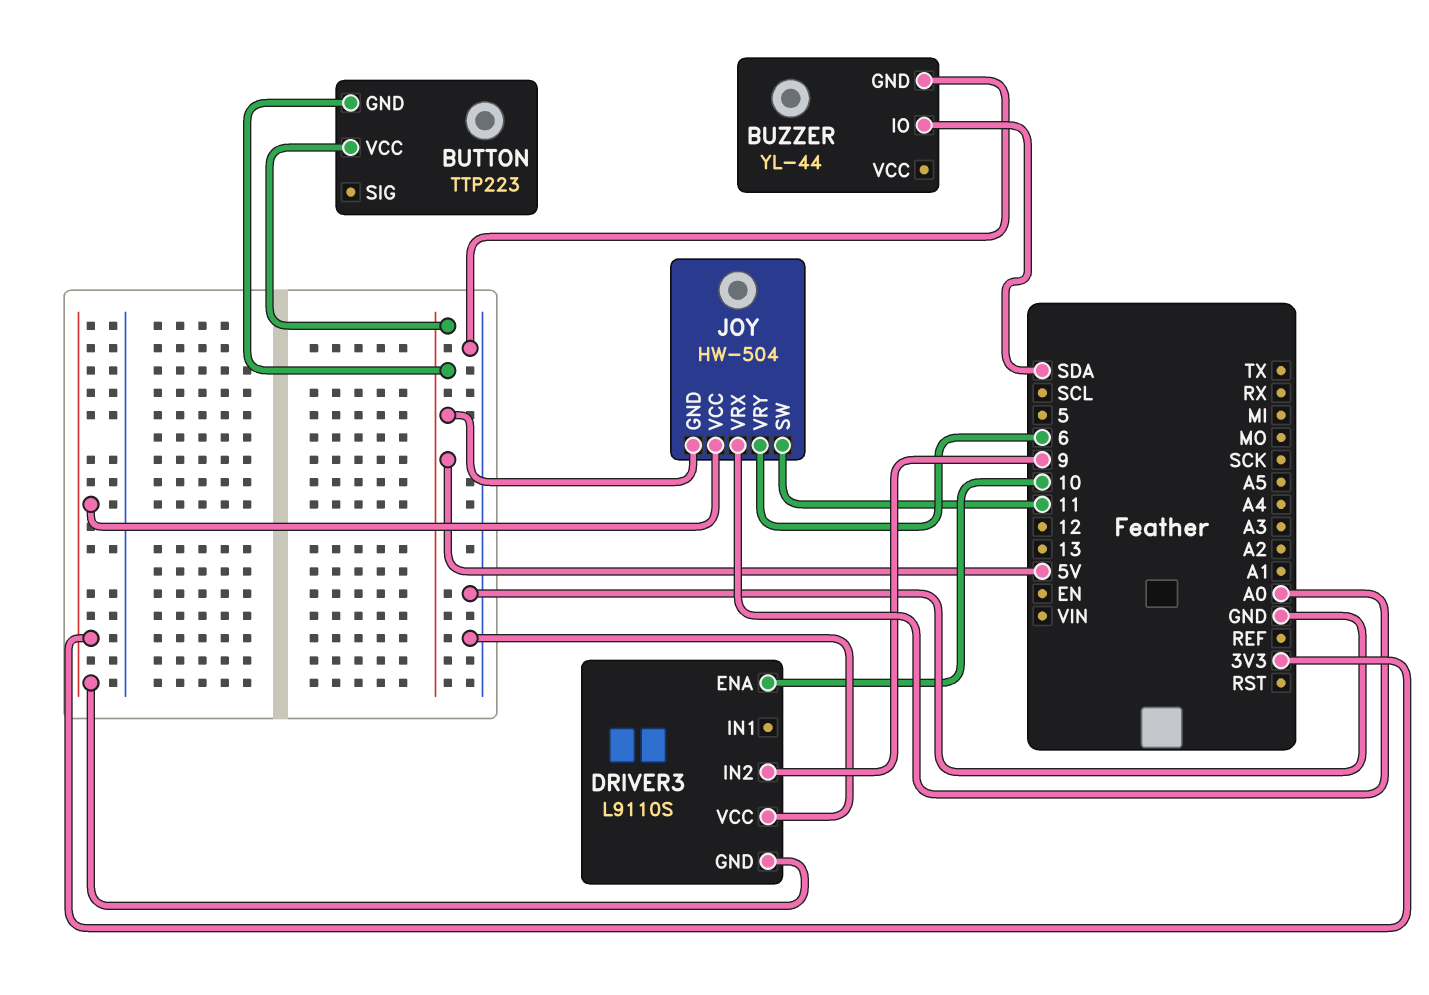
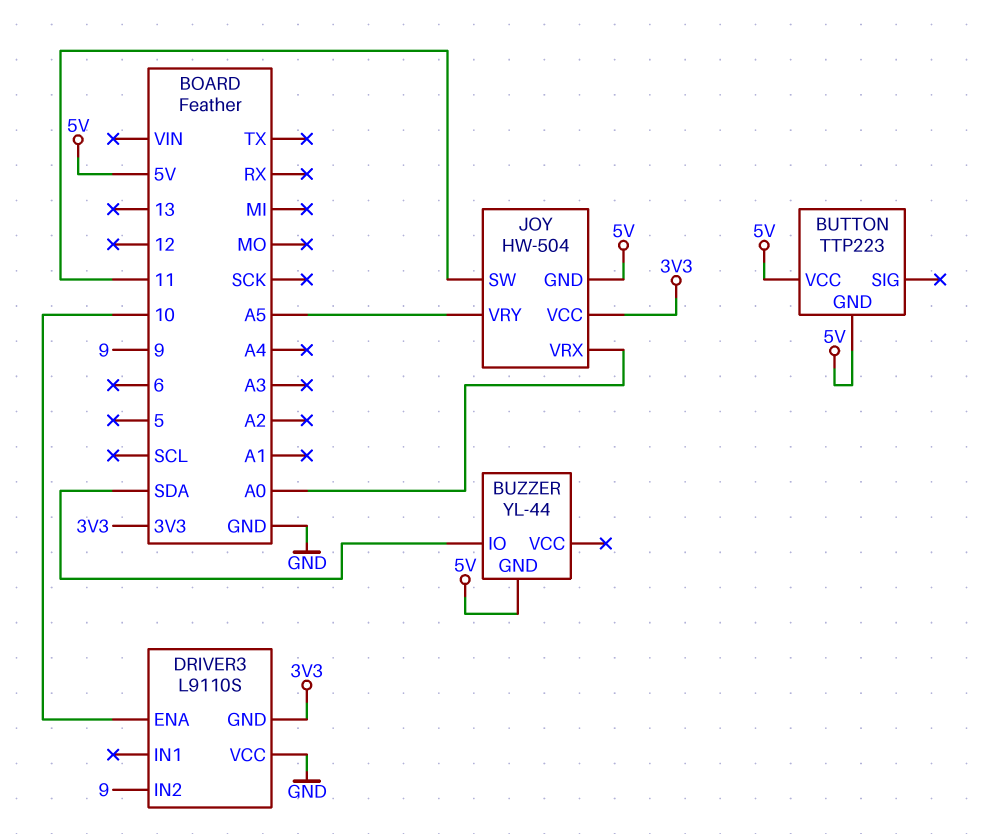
BUZZER pin GND: GND -> 5V
JOY pin VRY: 6 -> A5

